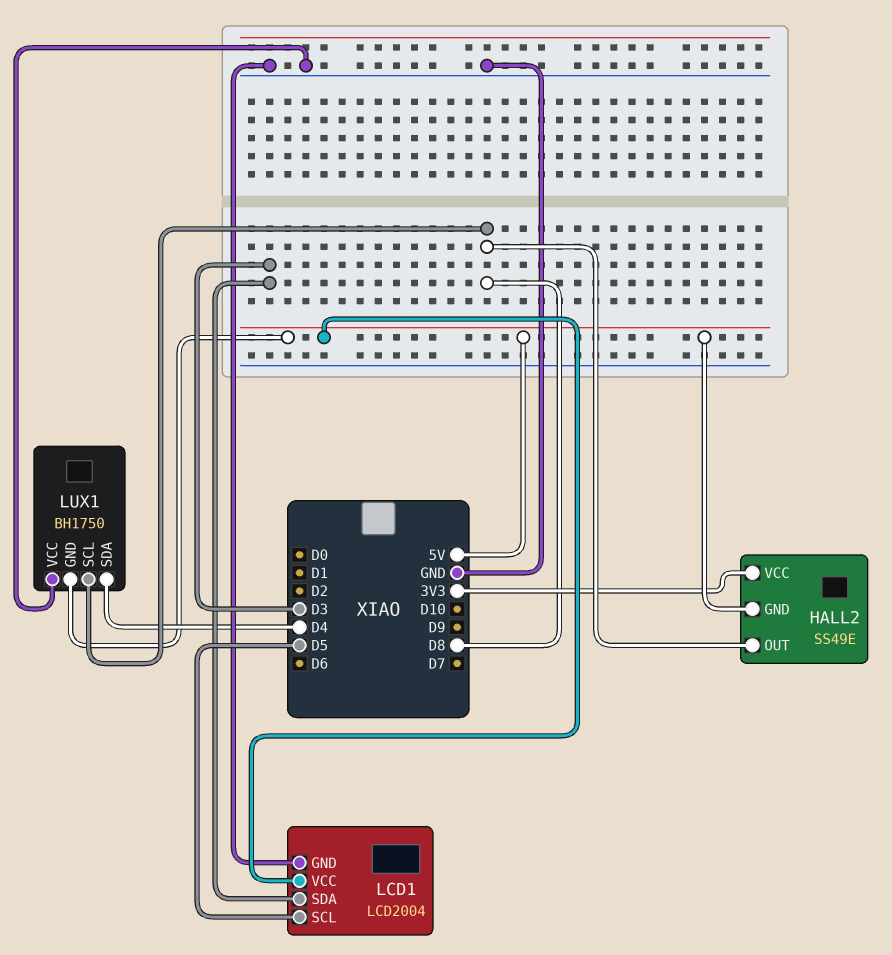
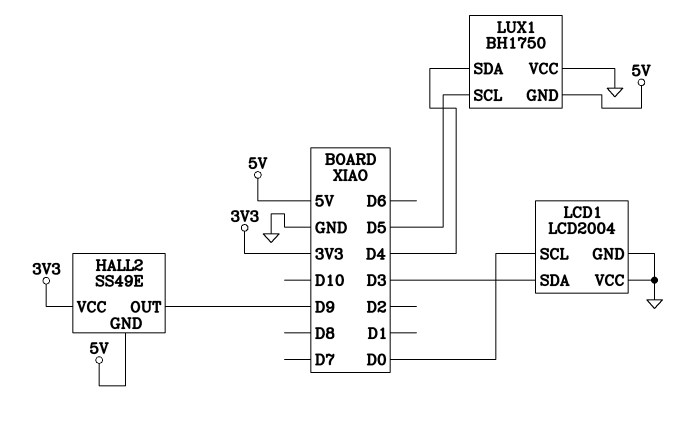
HALL2 pin OUT: D8 -> D9
LCD1 pin SCL: D5 -> D0
LCD1 pin VCC: 5V -> GND
LUX1 pin SCL: D8 -> D5

